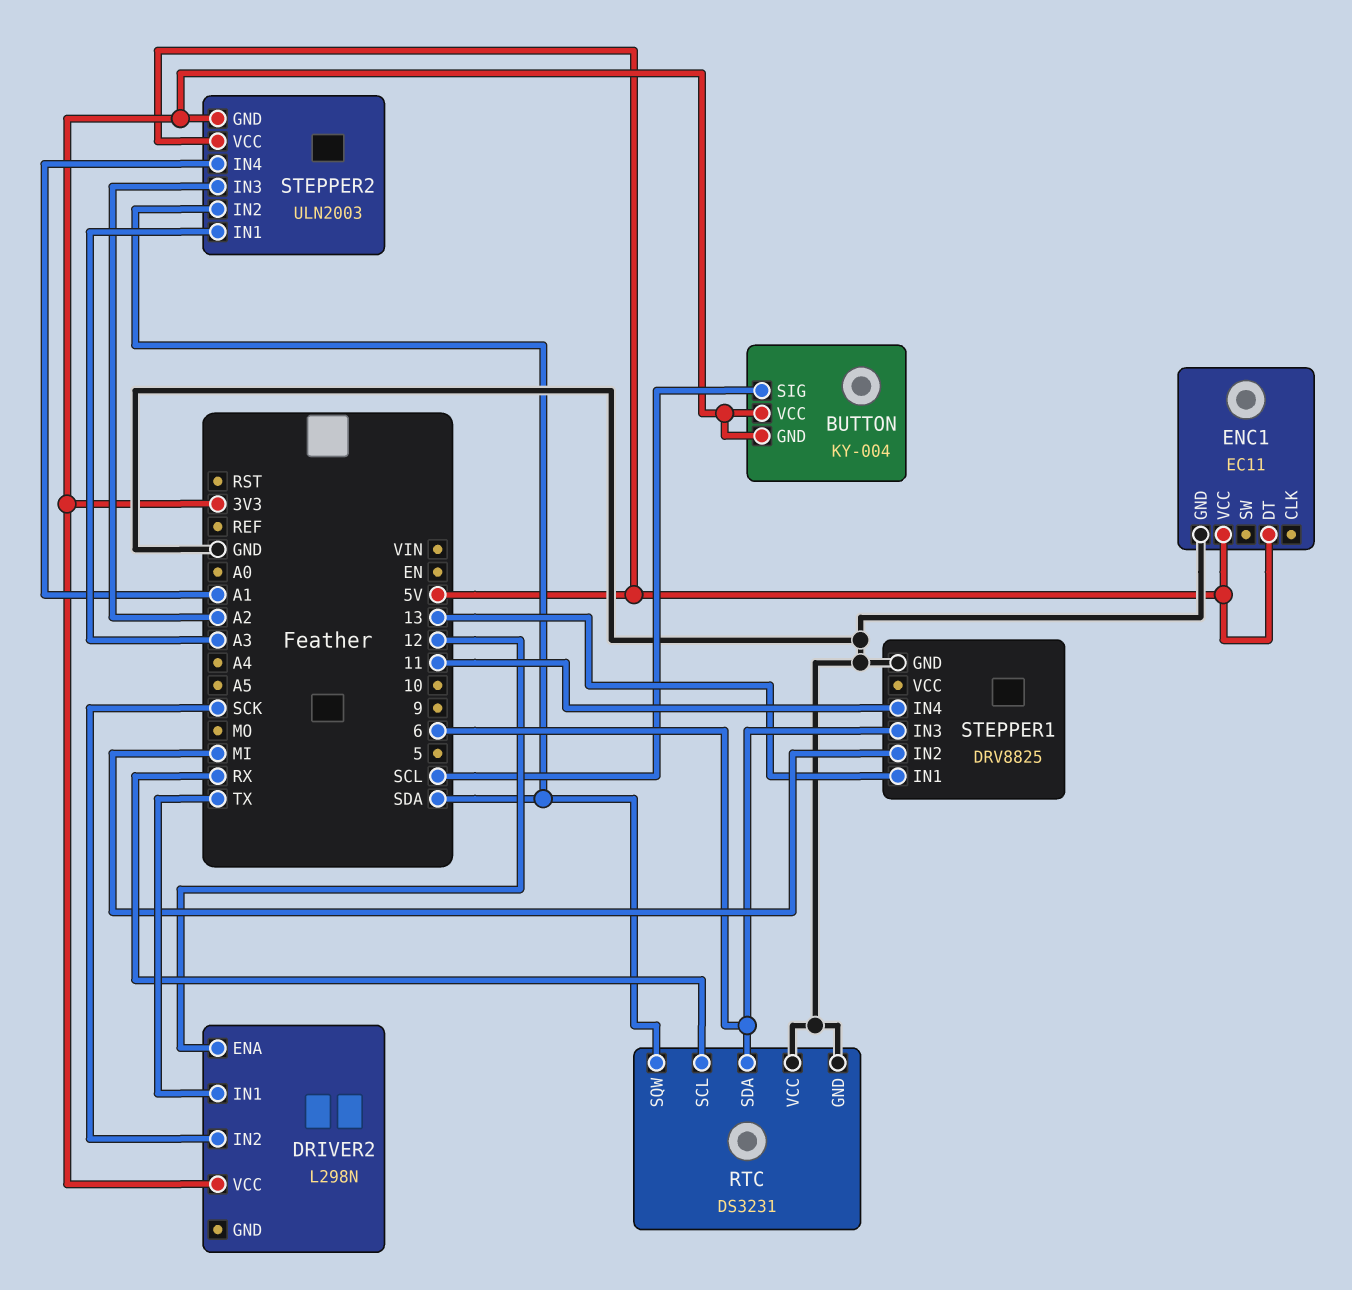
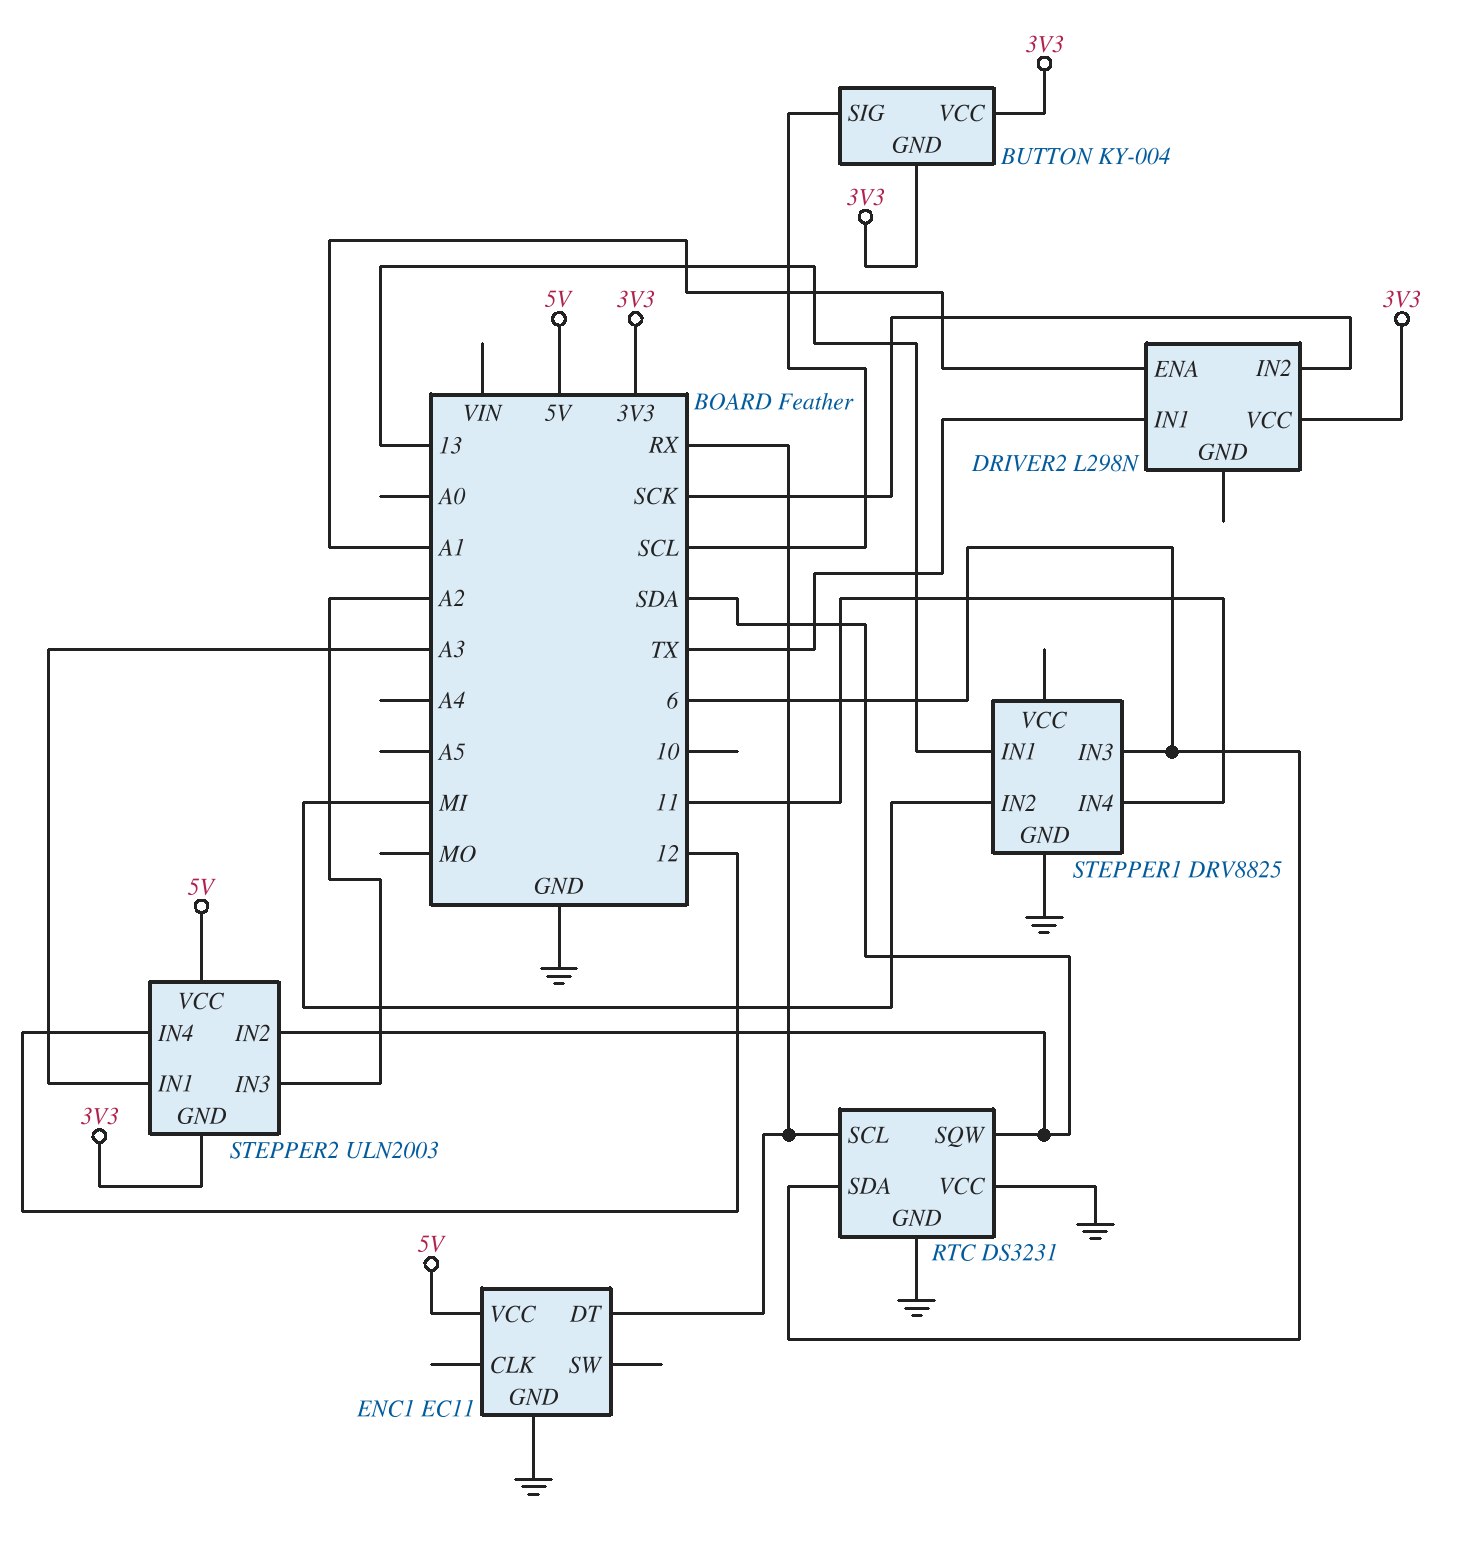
DRIVER2 pin ENA: 12 -> A1
ENC1 pin DT: 5V -> RX
STEPPER2 pin IN4: A1 -> 12

